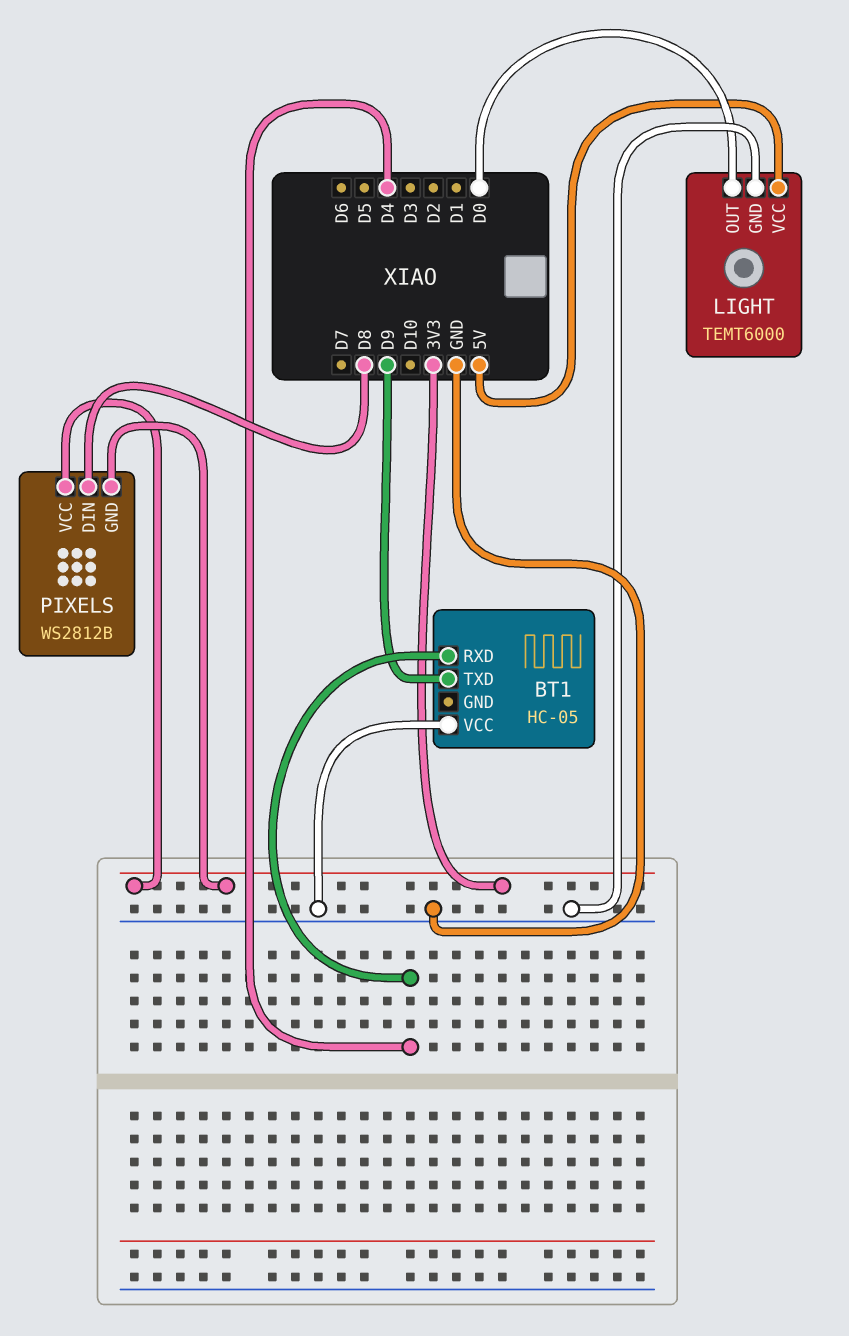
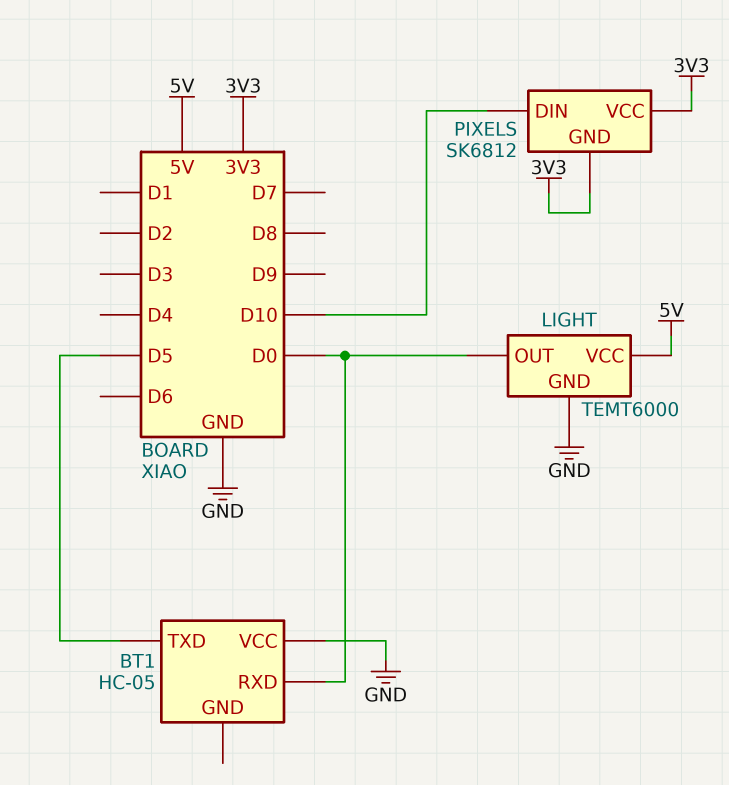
BT1 pin RXD: D4 -> D0
BT1 pin TXD: D9 -> D5
PIXELS: WS2812B -> SK6812
PIXELS pin DIN: D8 -> D10

